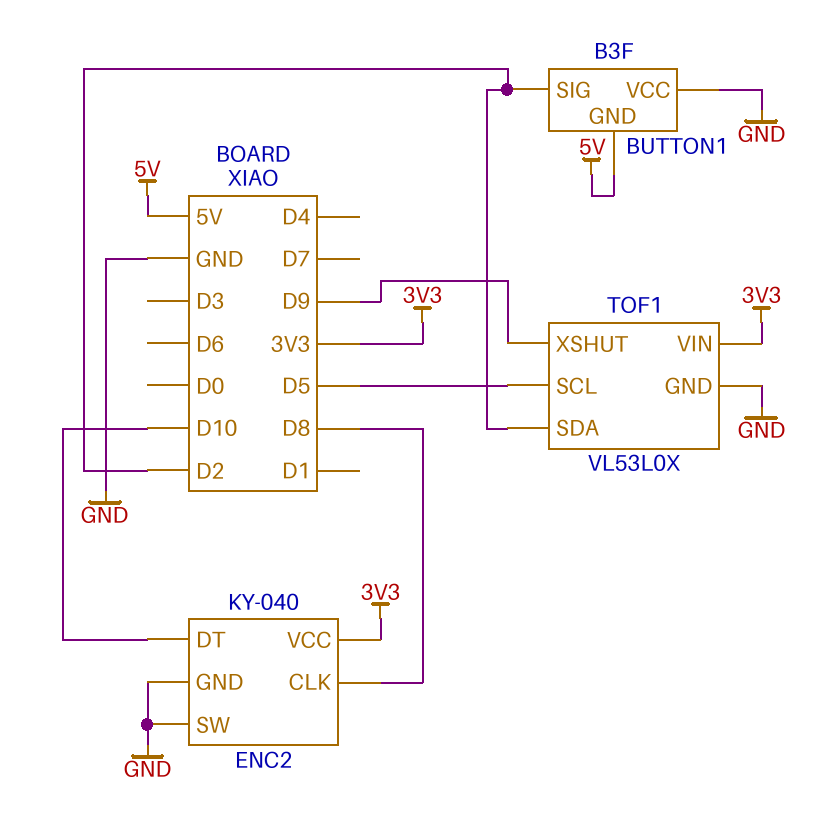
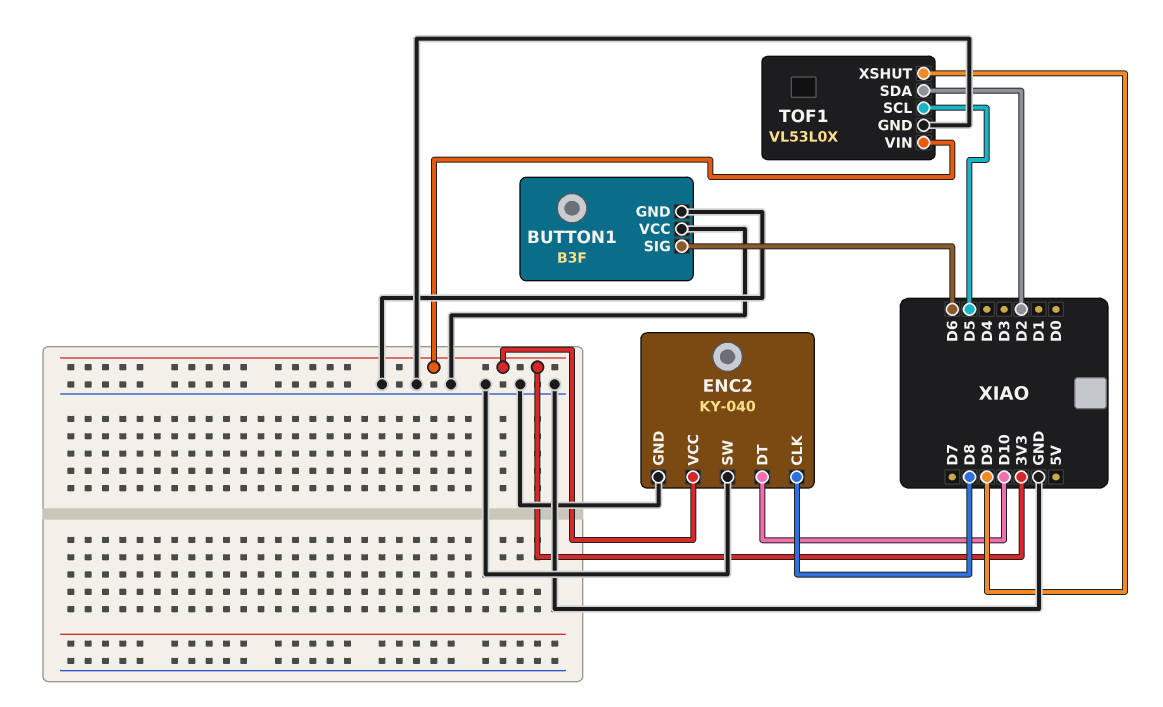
BUTTON1 pin GND: 5V -> GND
BUTTON1 pin SIG: D2 -> D6

